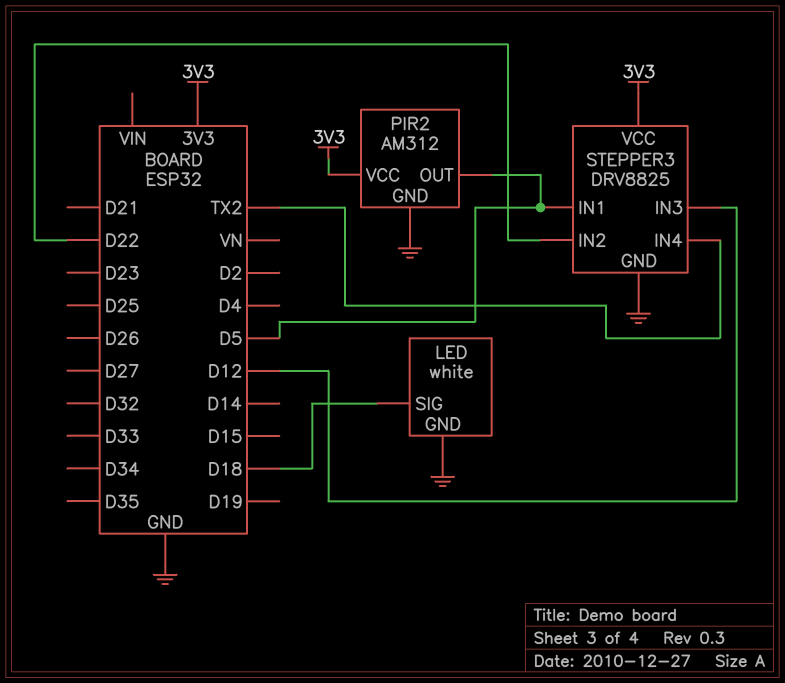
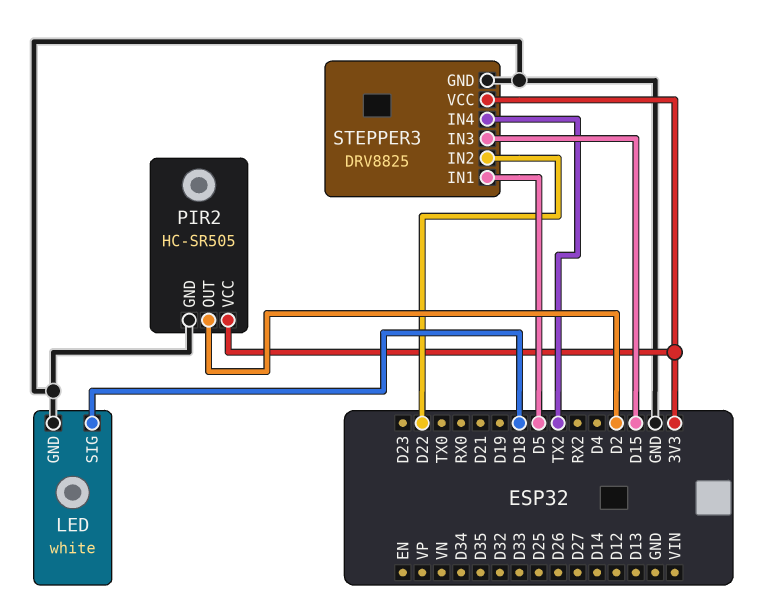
PIR2: AM312 -> HC-SR505
PIR2 pin OUT: D5 -> D2
STEPPER3 pin IN3: D12 -> D15

